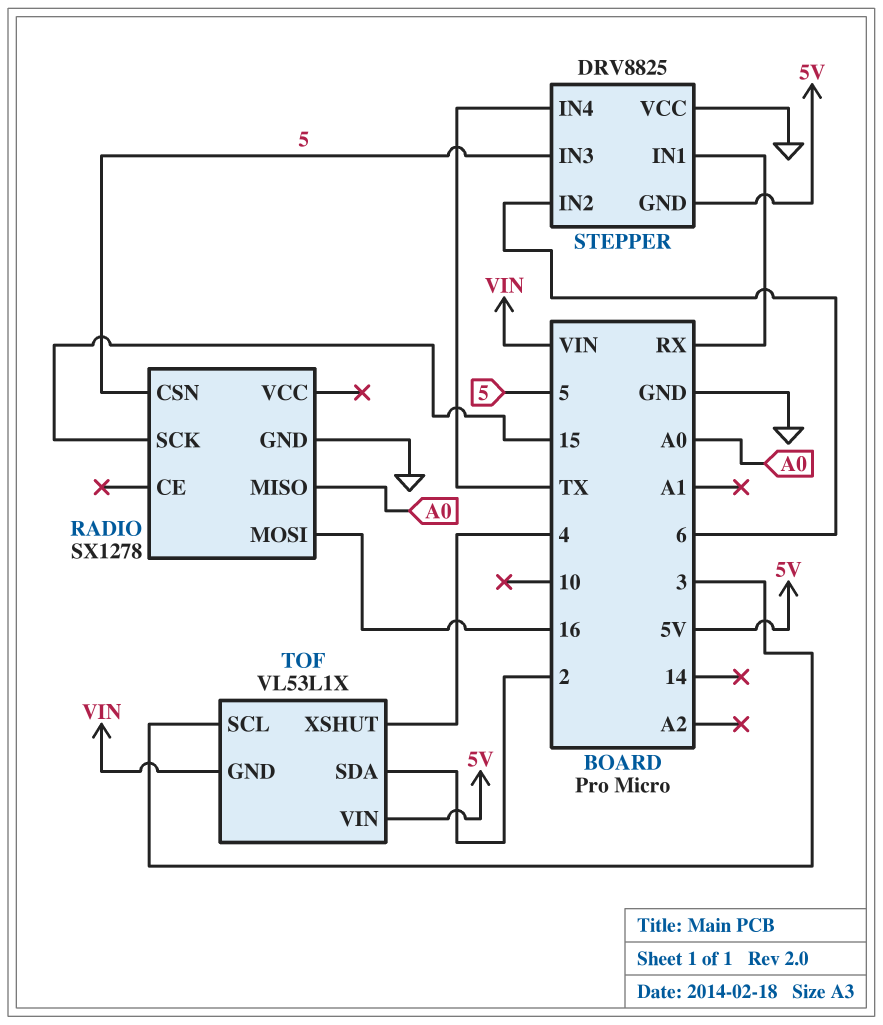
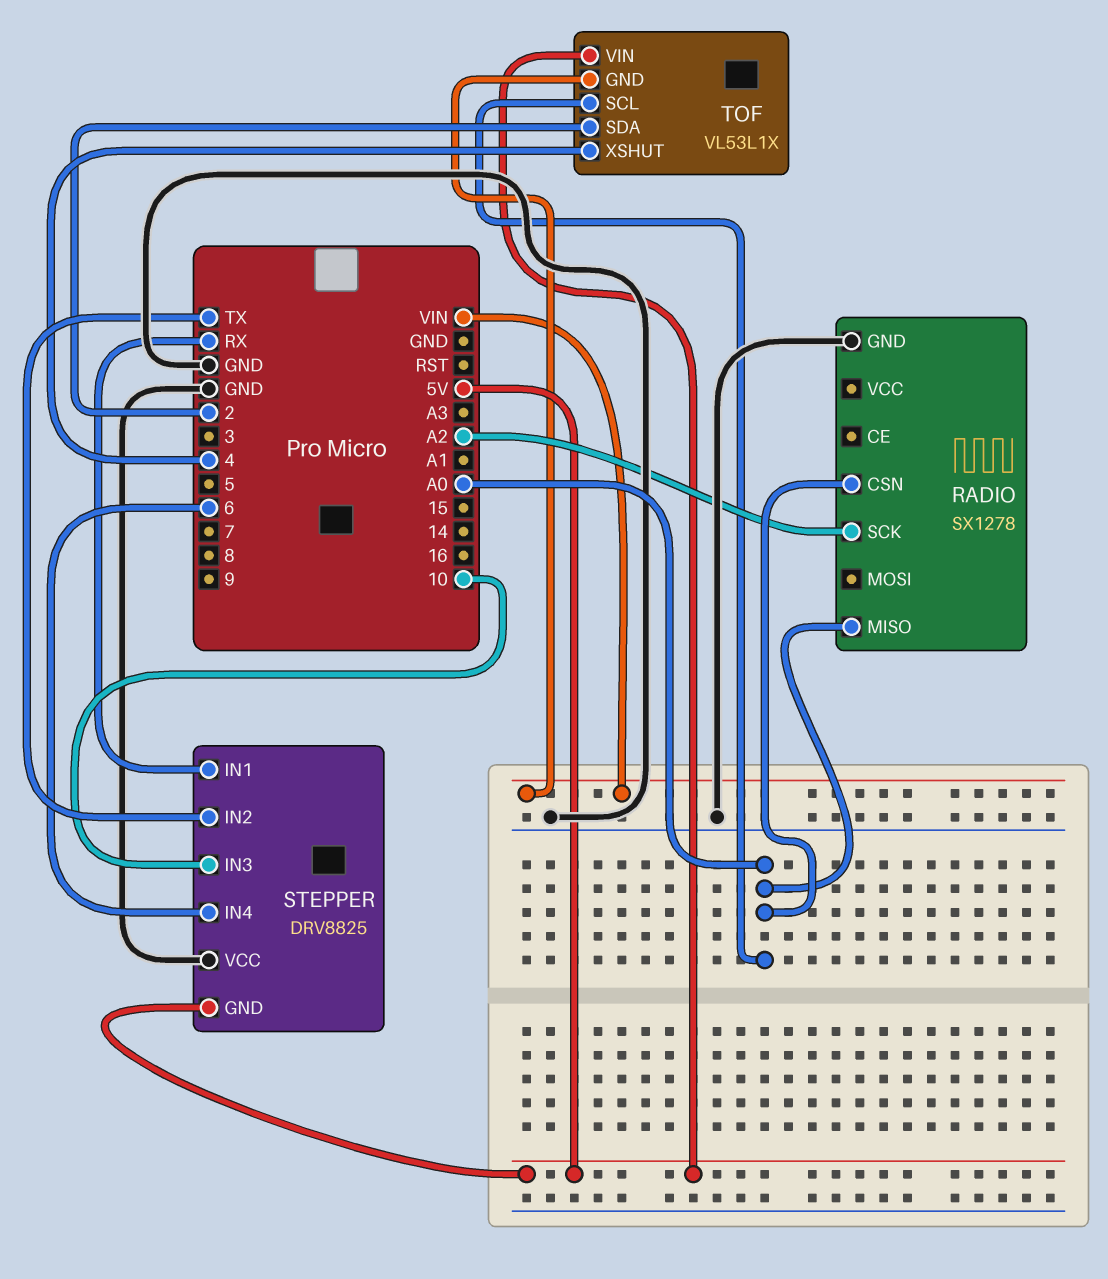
RADIO pin CSN: 5 -> A0
RADIO pin MOSI: 16 -> none
RADIO pin SCK: 15 -> A2
STEPPER pin IN2: 6 -> TX
STEPPER pin IN3: 5 -> 10
STEPPER pin IN4: TX -> 6
TOF pin SCL: 3 -> A0

